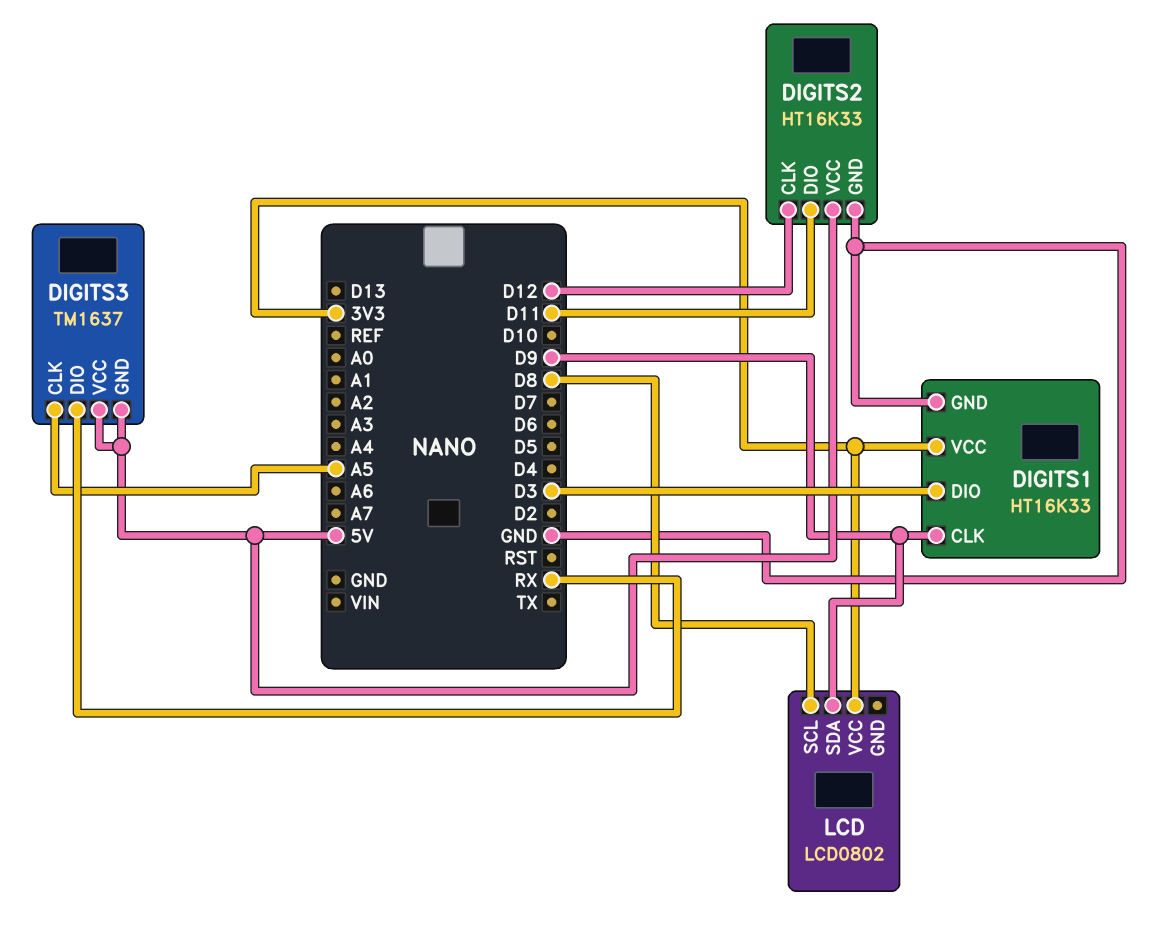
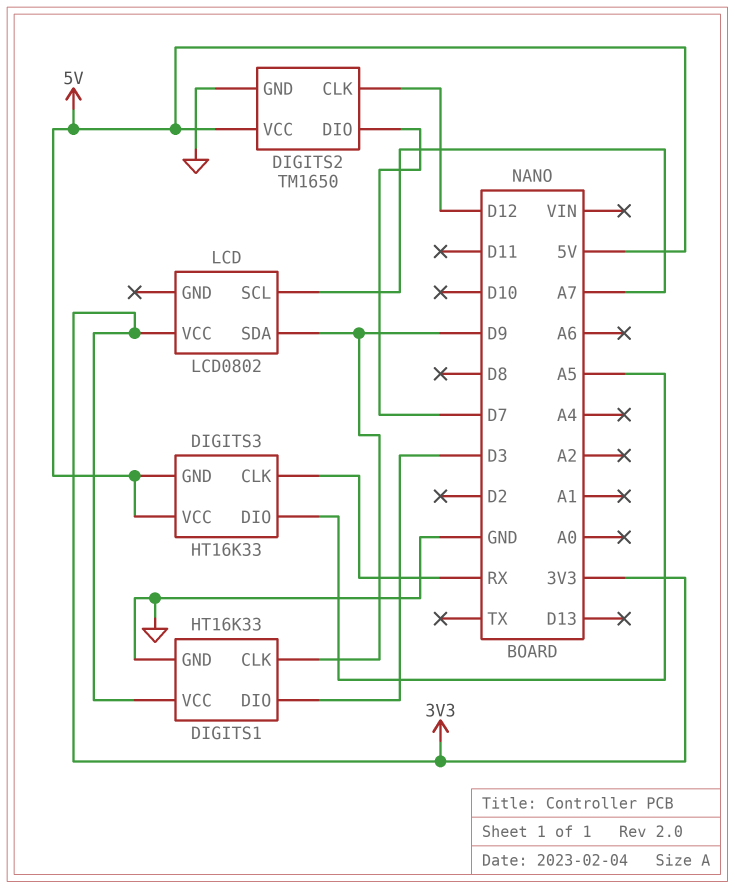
DIGITS2: HT16K33 -> TM1650
DIGITS2 pin DIO: D11 -> D7
DIGITS3: TM1637 -> HT16K33
DIGITS3 pin CLK: A5 -> RX
DIGITS3 pin DIO: RX -> A5
LCD pin SCL: D8 -> A7

